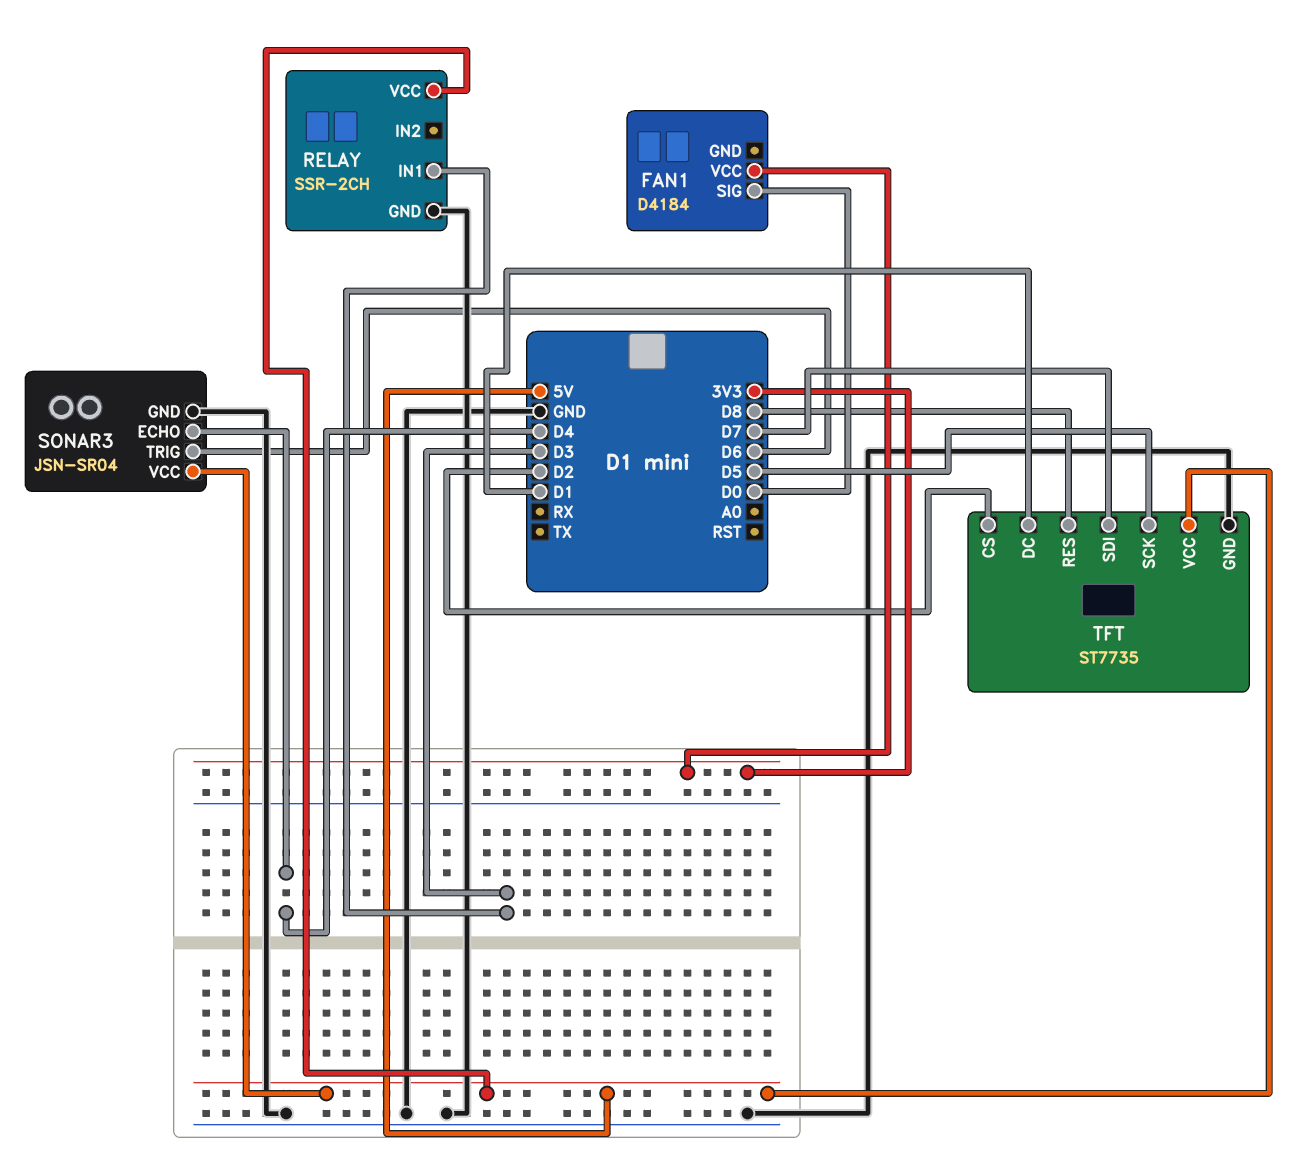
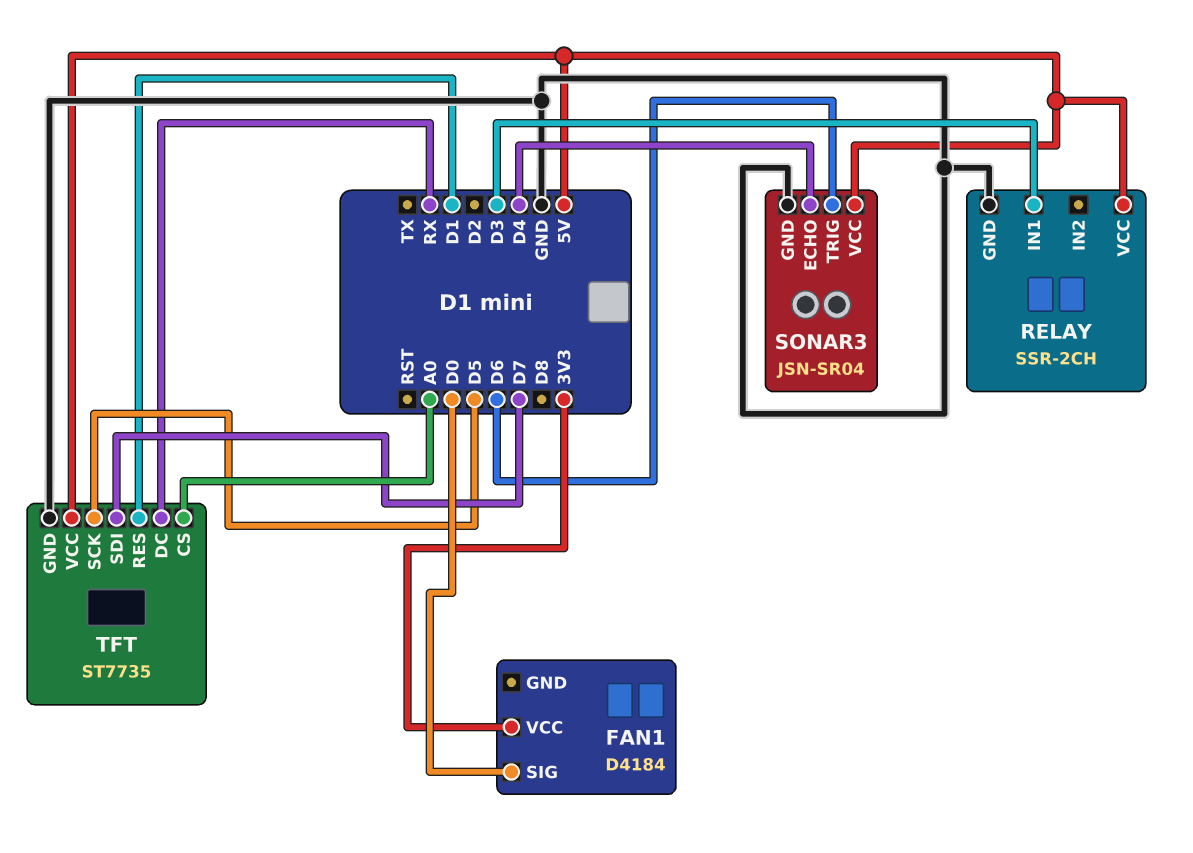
TFT pin CS: D2 -> A0
TFT pin DC: D1 -> RX
TFT pin RES: D8 -> D1

